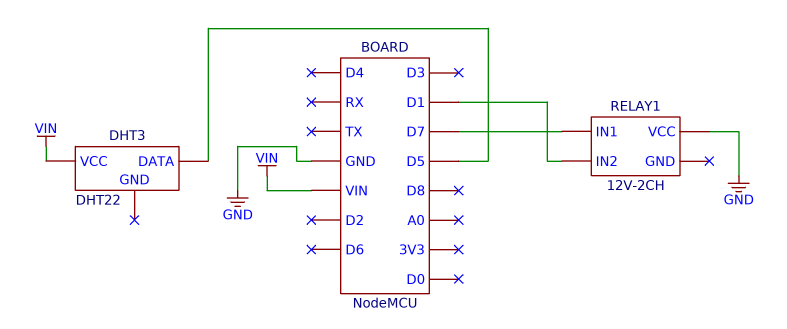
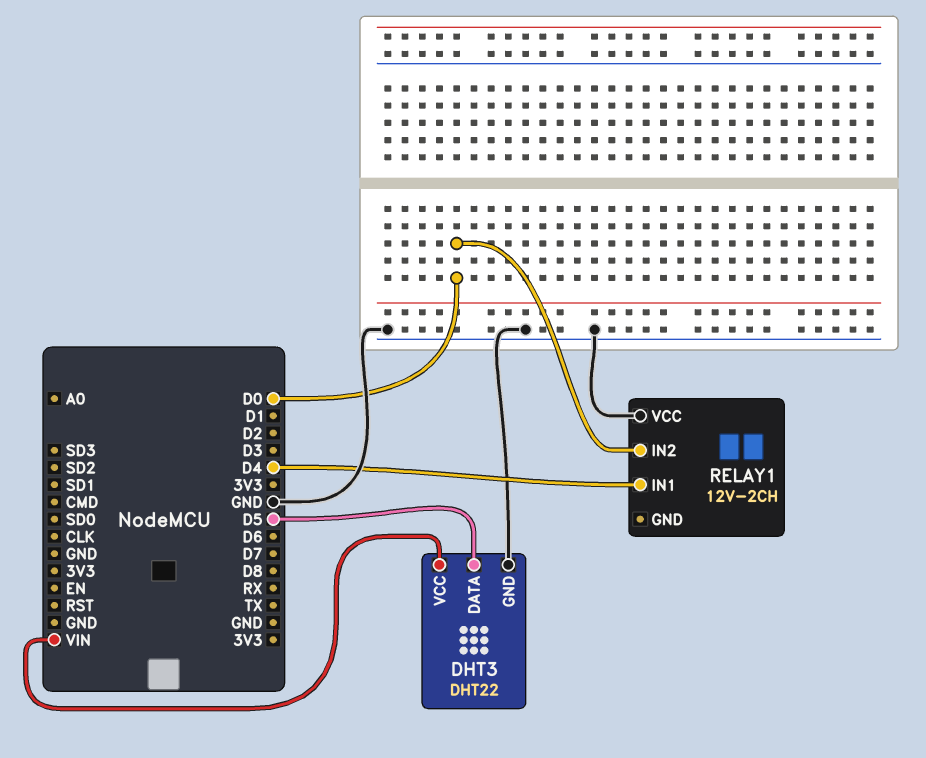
DHT3 pin GND: none -> GND
RELAY1 pin IN1: D7 -> D4
RELAY1 pin IN2: D1 -> D0

